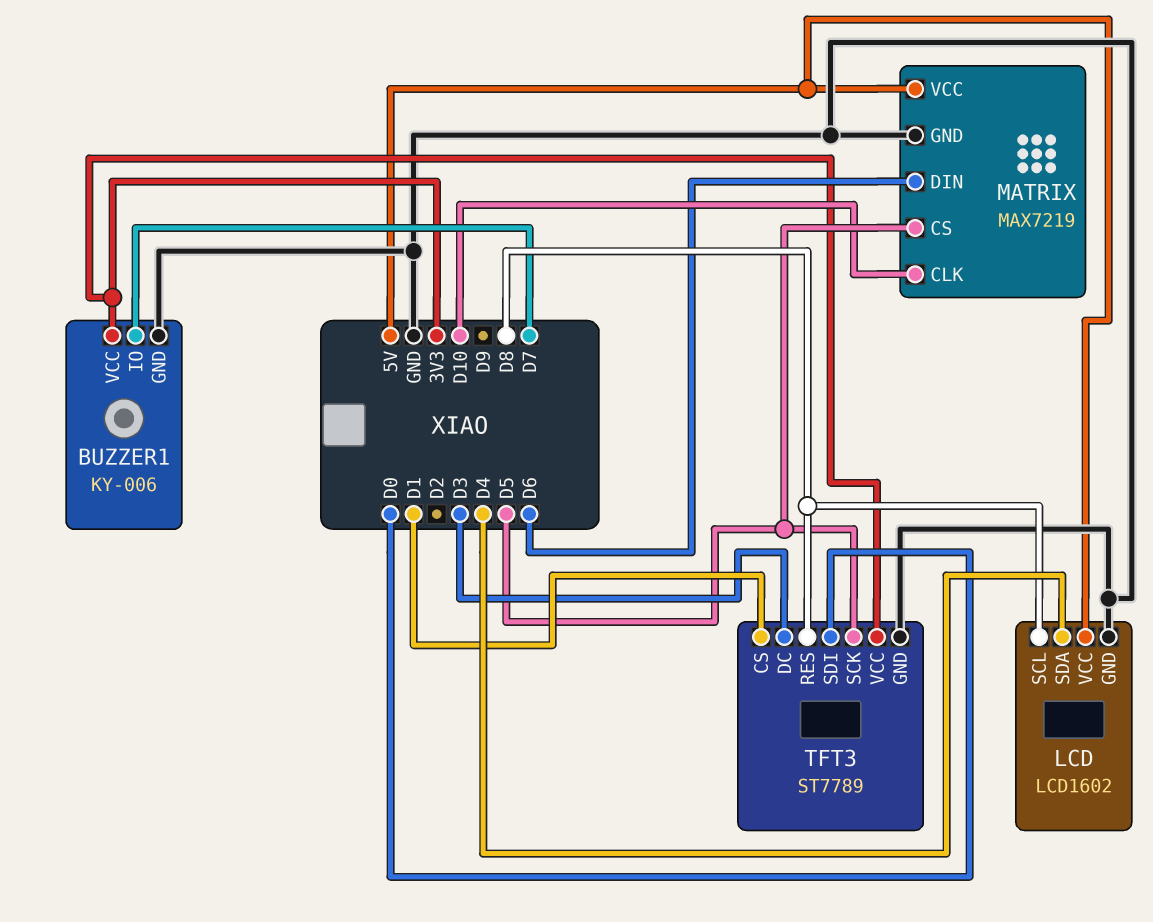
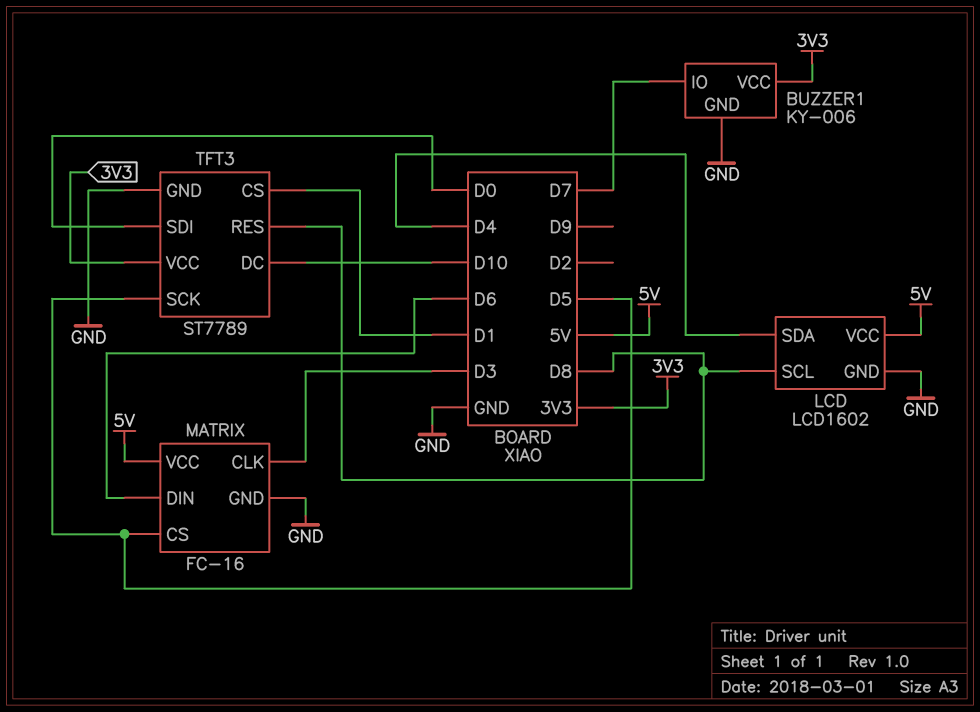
MATRIX: MAX7219 -> FC-16
MATRIX pin CLK: D10 -> D3
TFT3 pin DC: D3 -> D10

